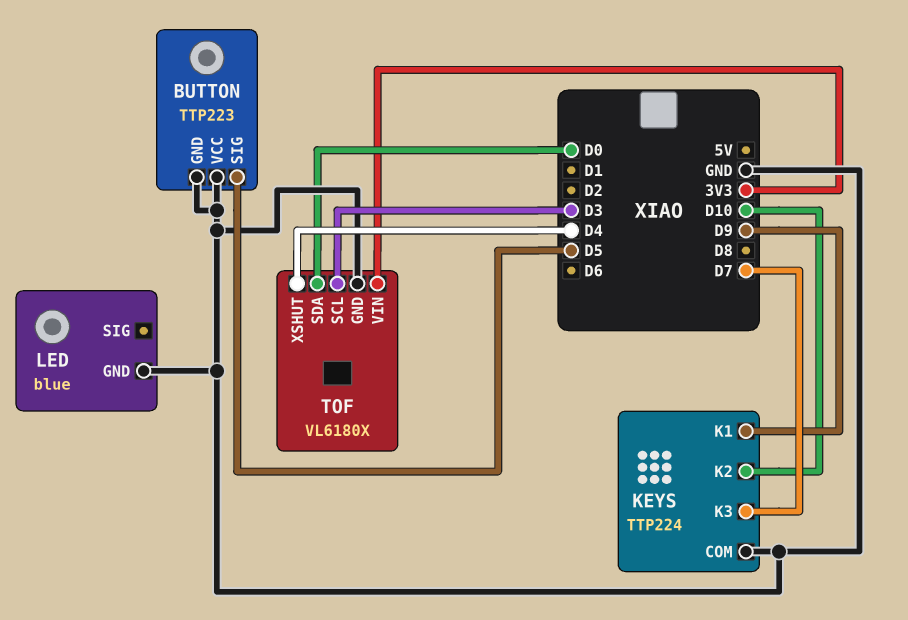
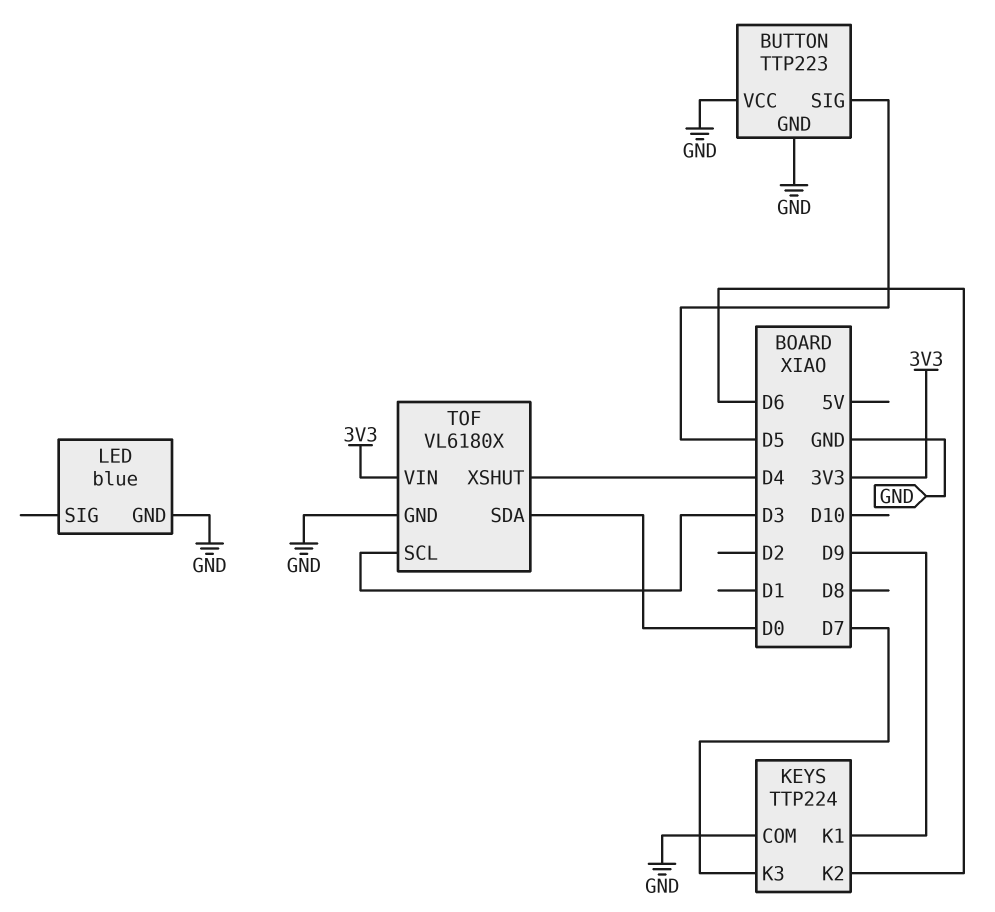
KEYS pin K2: D10 -> D6

